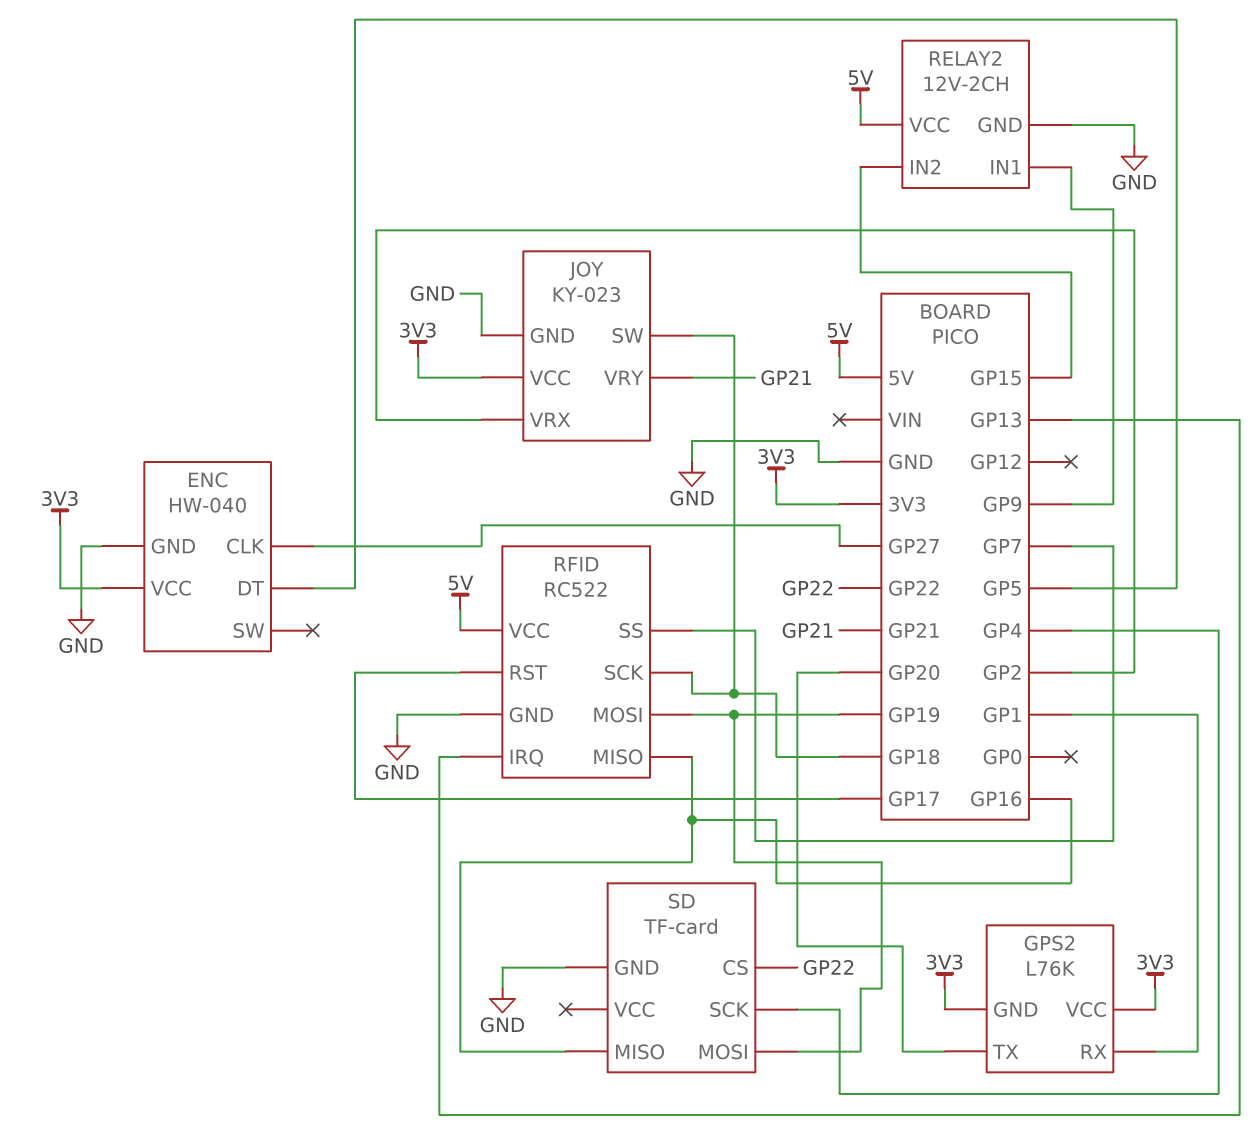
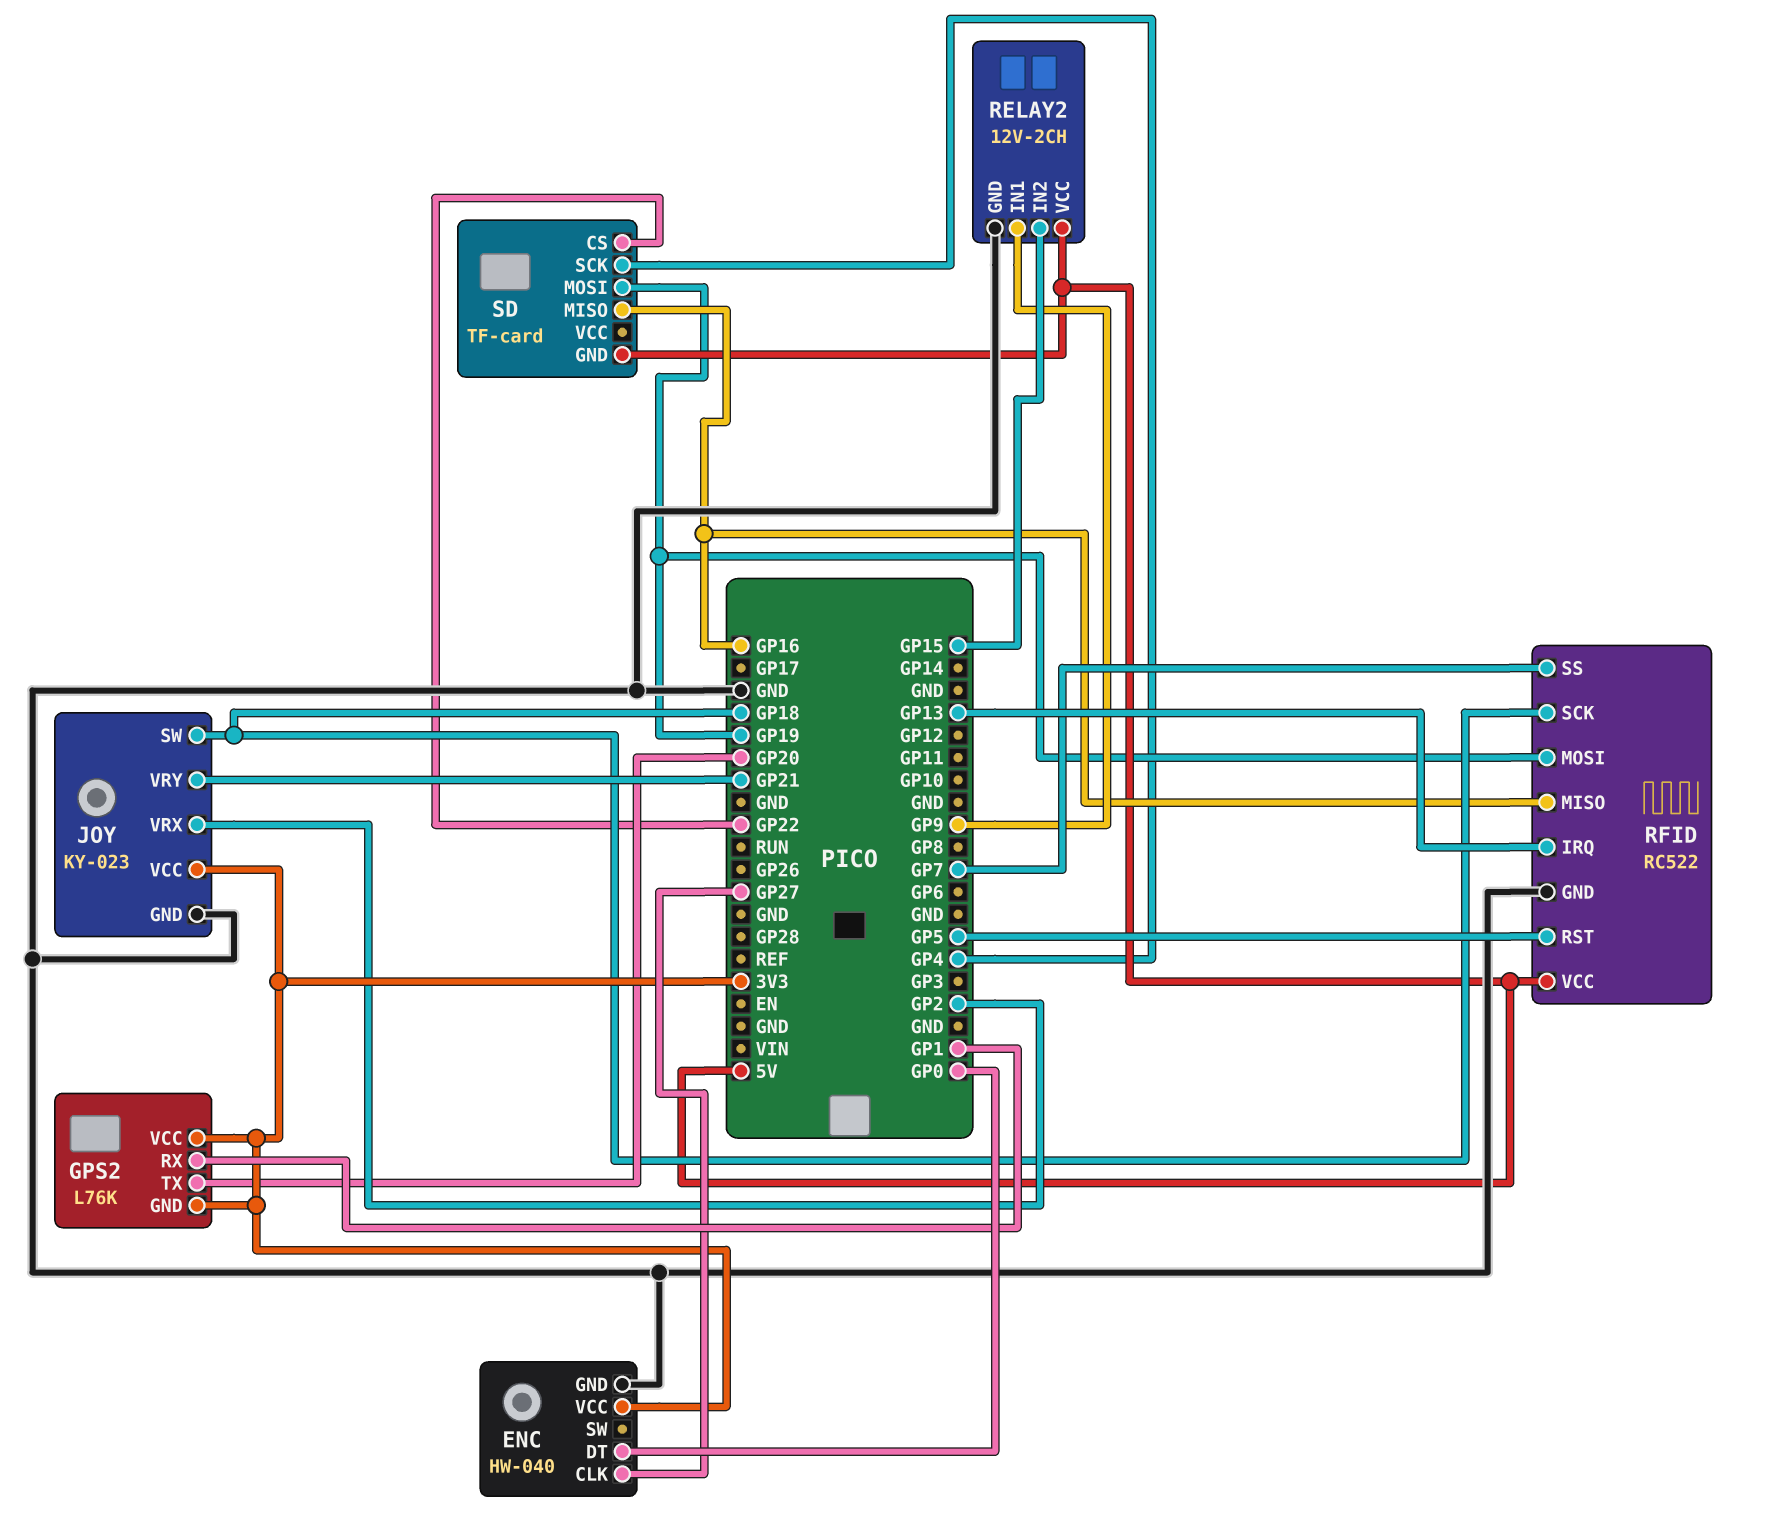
ENC pin DT: GP5 -> GP0
RFID pin RST: GP17 -> GP5
SD pin GND: GND -> 5V

